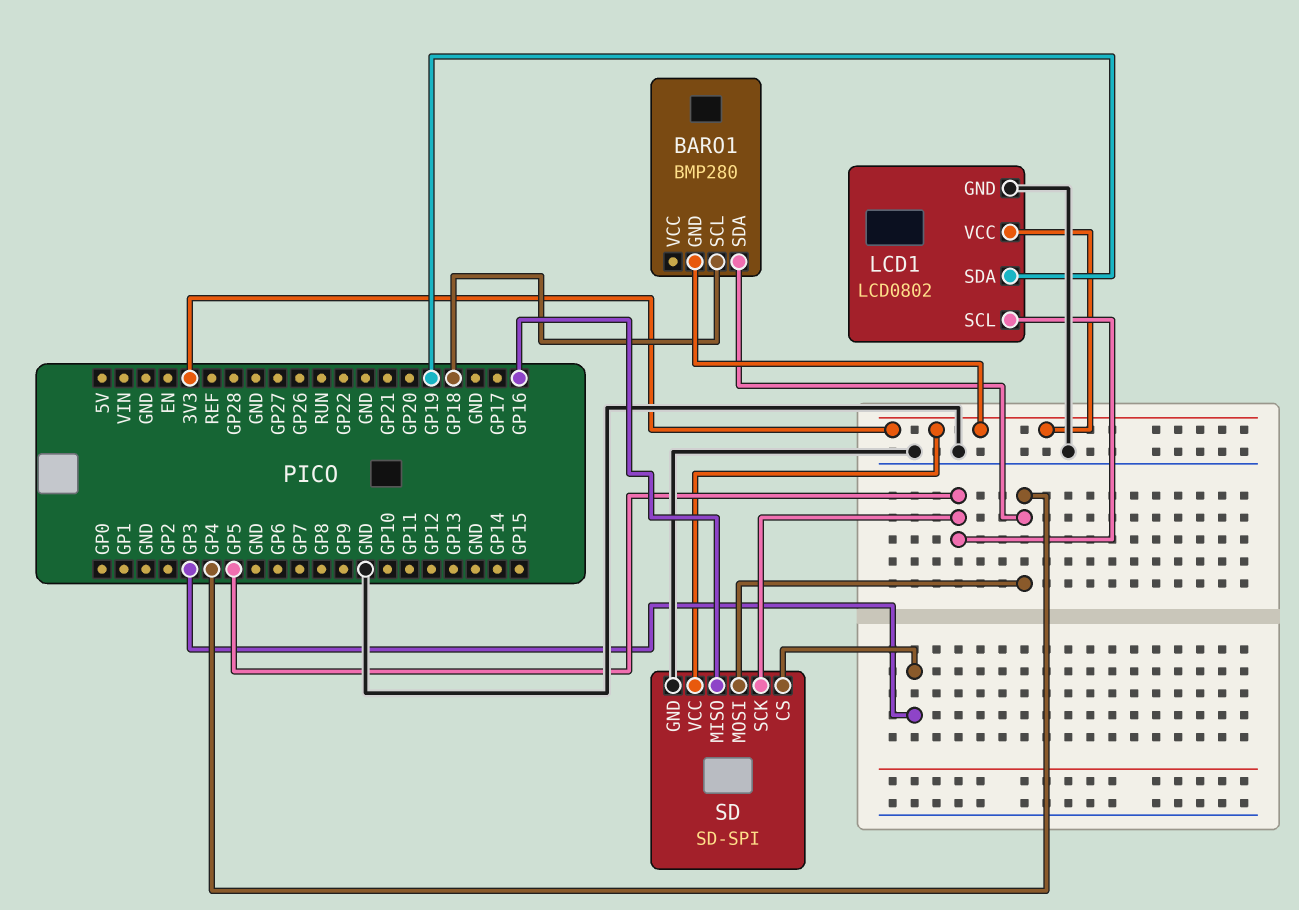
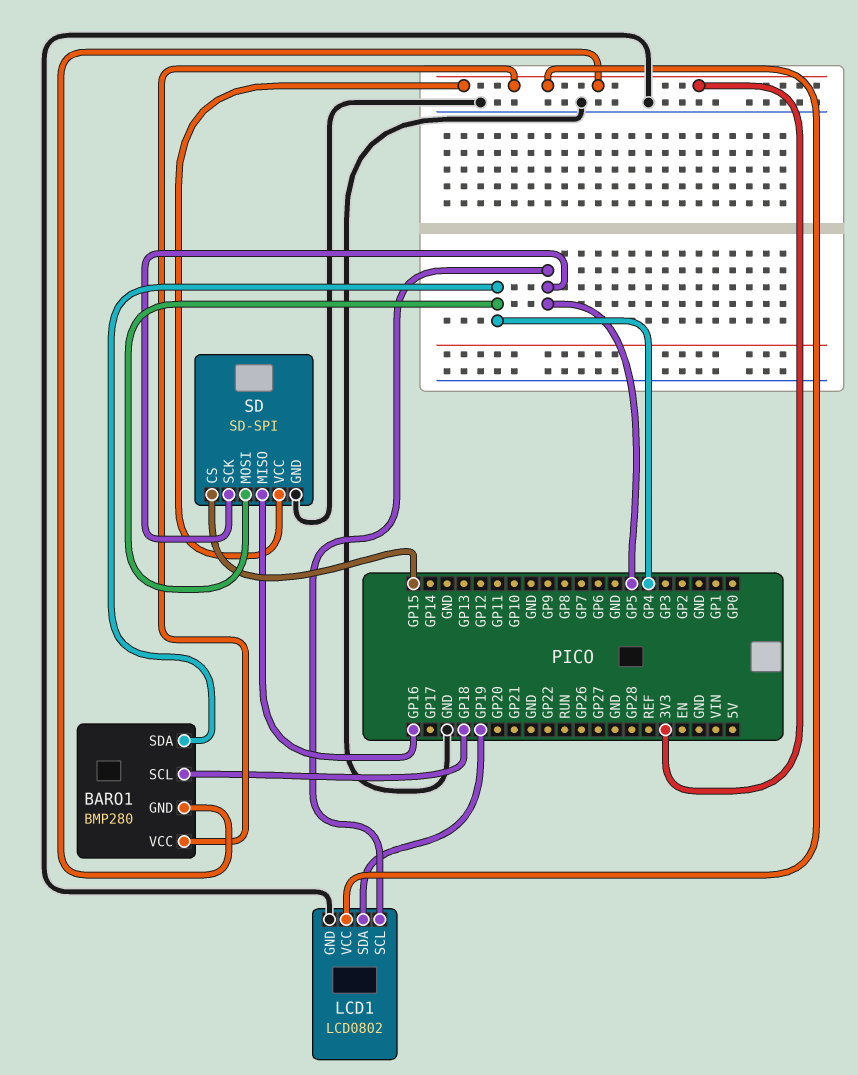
BARO1 pin VCC: none -> 3V3
SD pin CS: GP3 -> GP15

